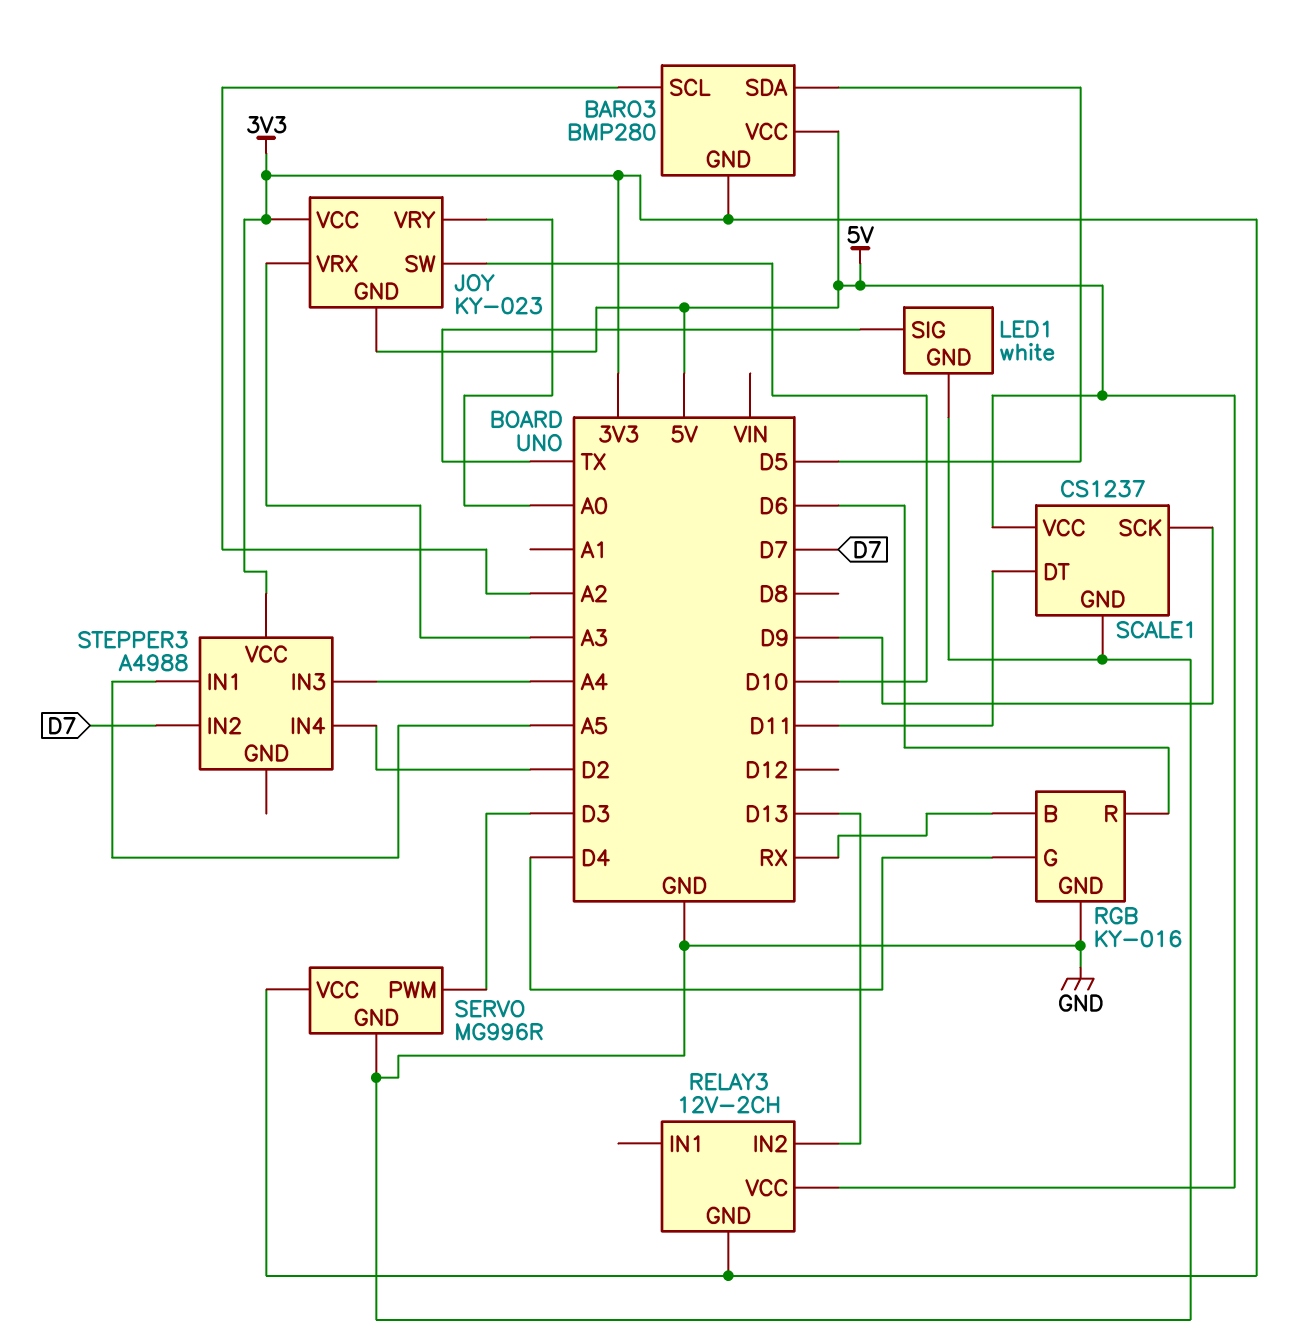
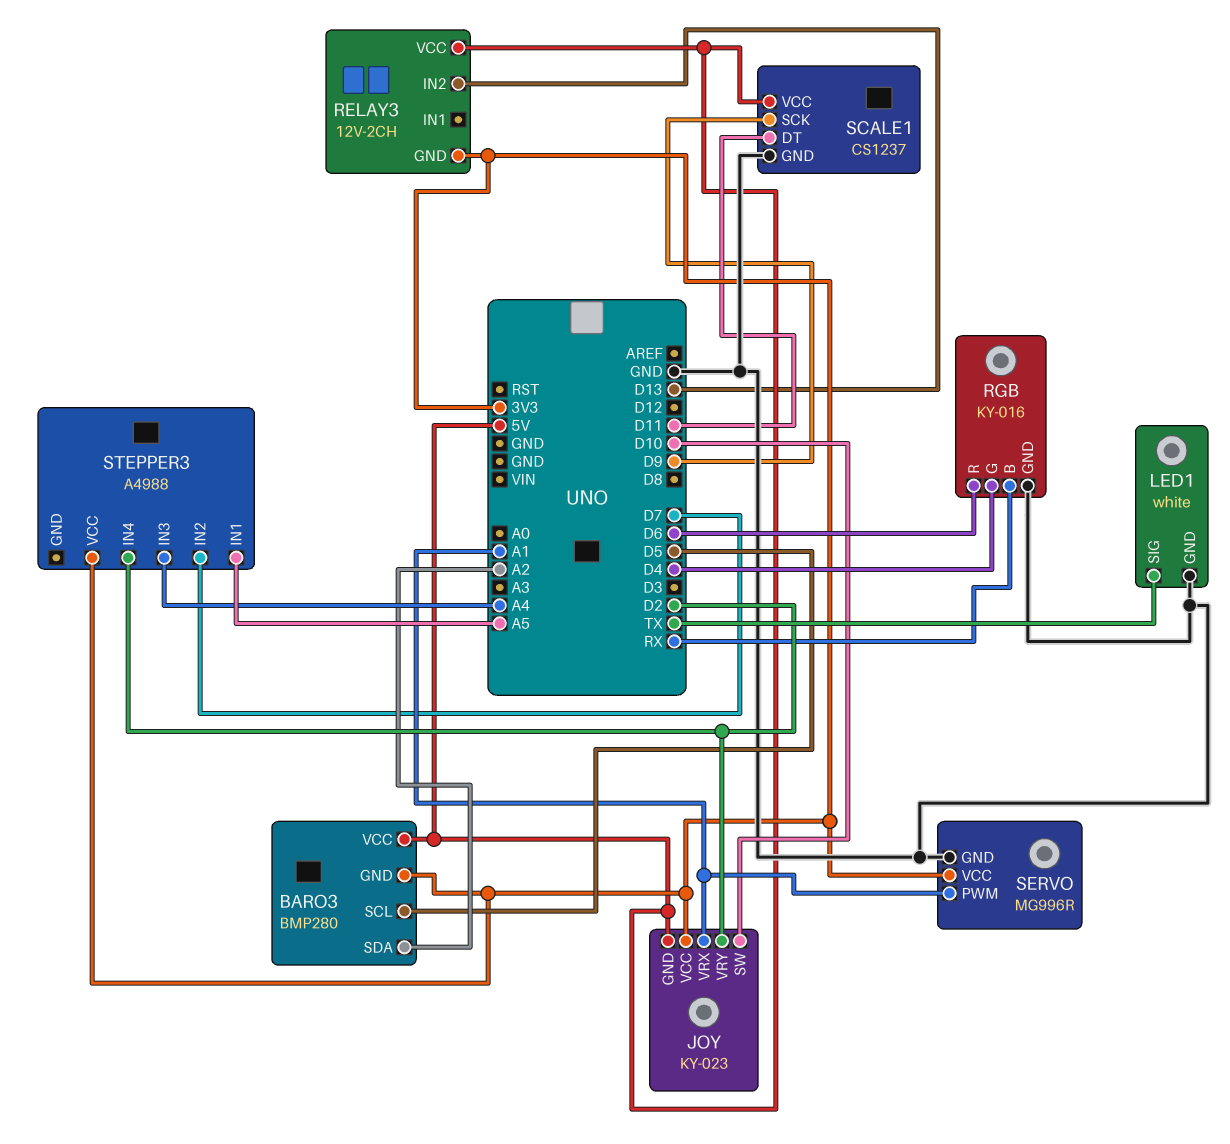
BARO3 pin SCL: A2 -> D5
BARO3 pin SDA: D5 -> A2
JOY pin VRX: A3 -> A1
JOY pin VRY: A0 -> D2
SERVO pin PWM: D3 -> A1

